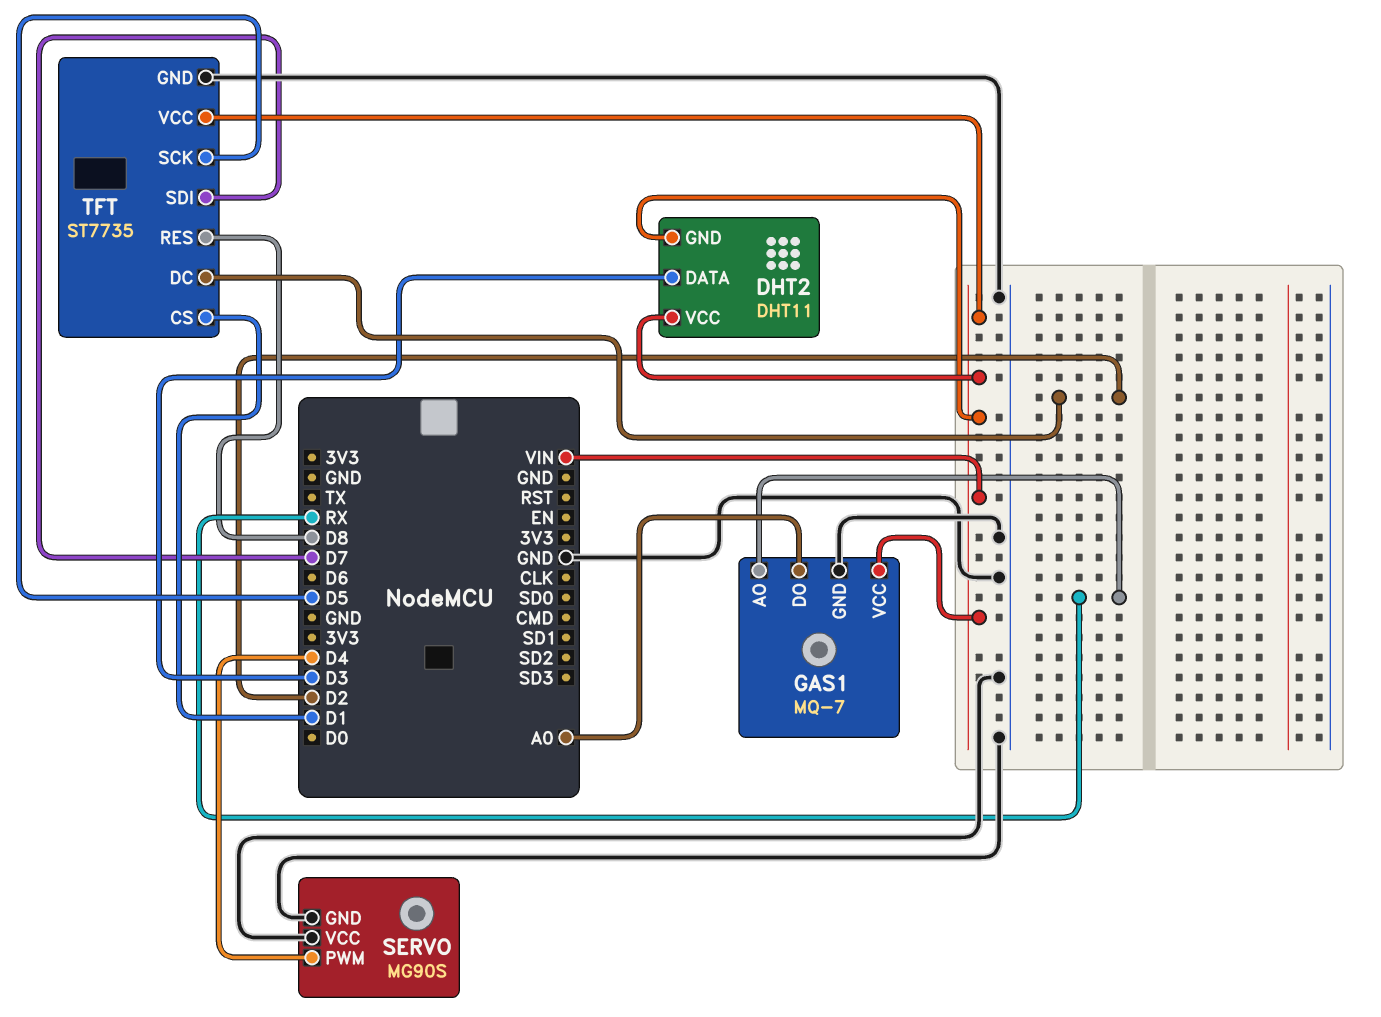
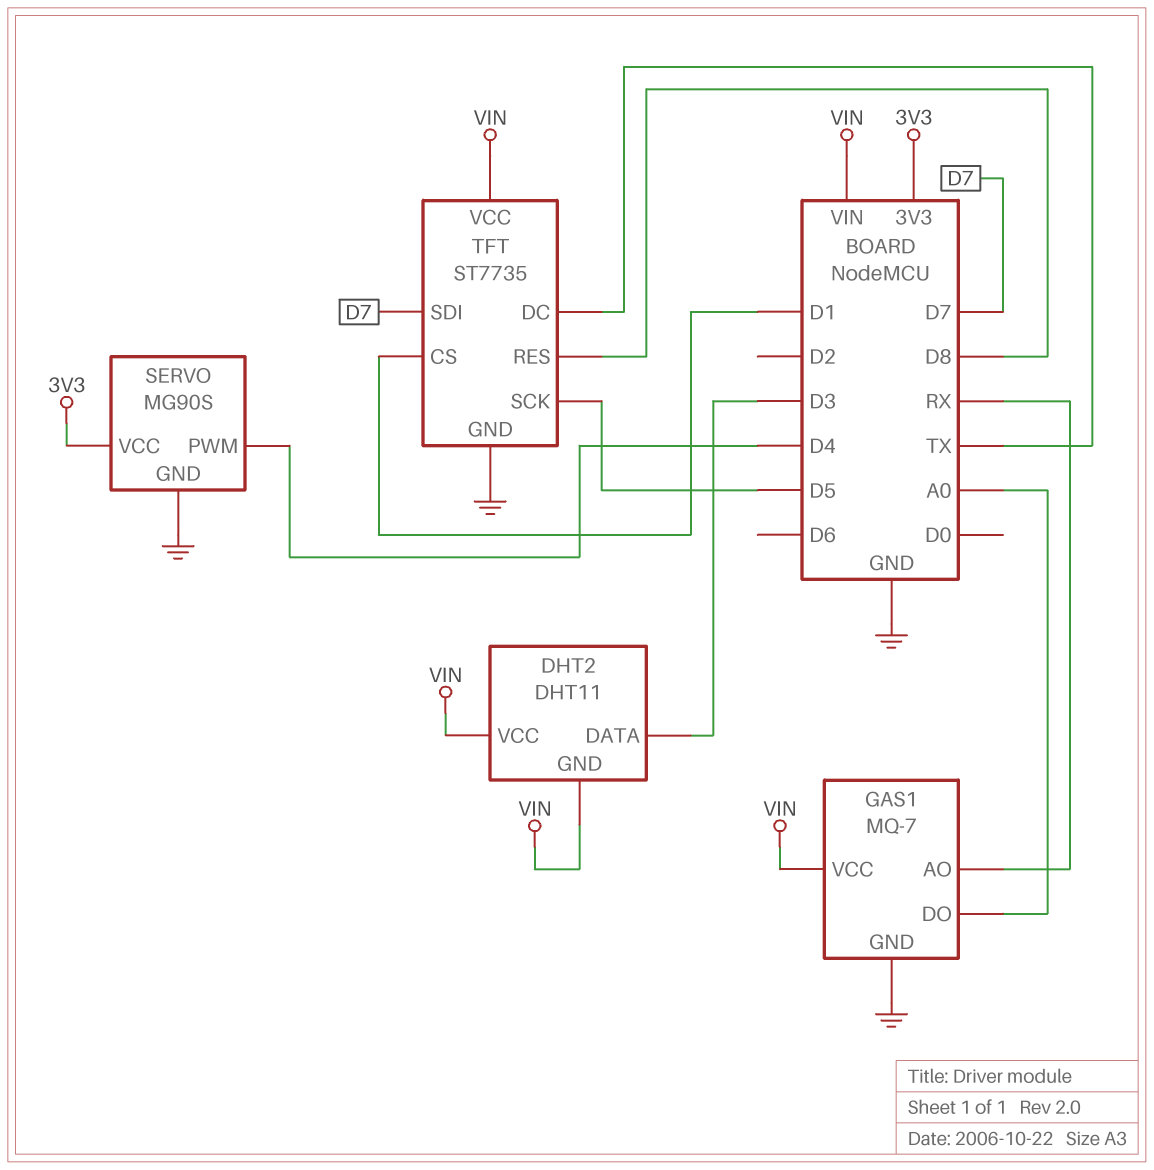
SERVO pin VCC: GND -> 3V3
TFT pin DC: D2 -> TX

